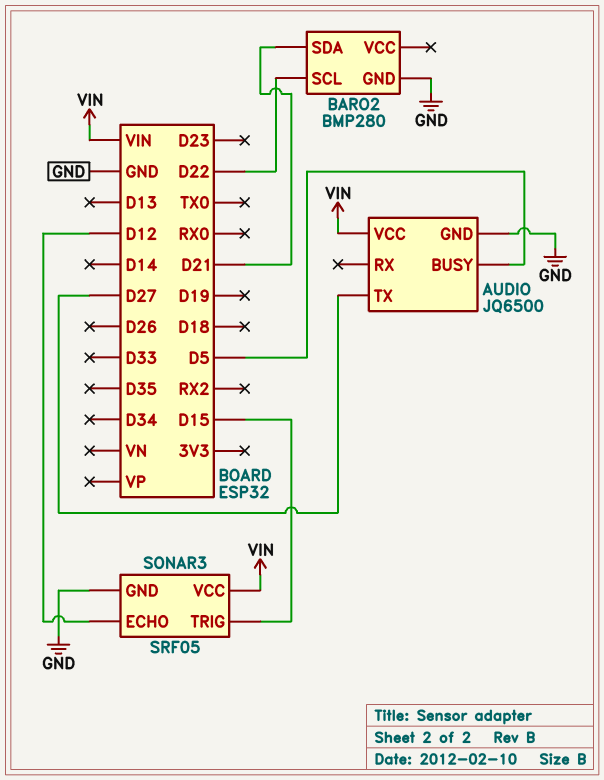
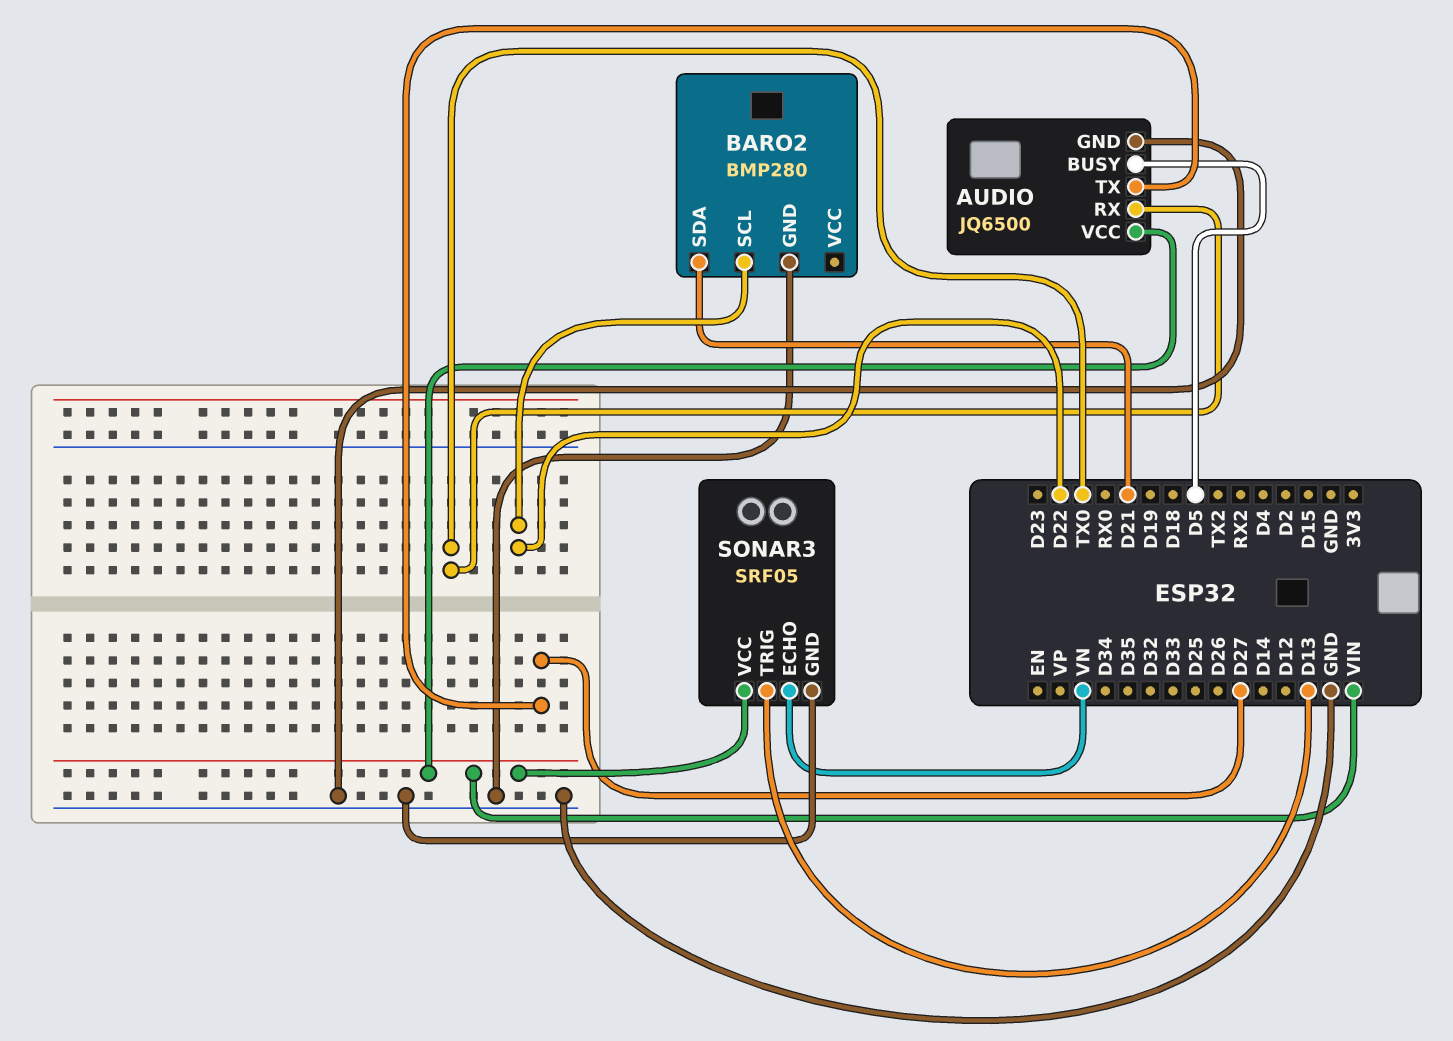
AUDIO pin RX: none -> TX0
SONAR3 pin ECHO: D12 -> VN
SONAR3 pin TRIG: D15 -> D13

